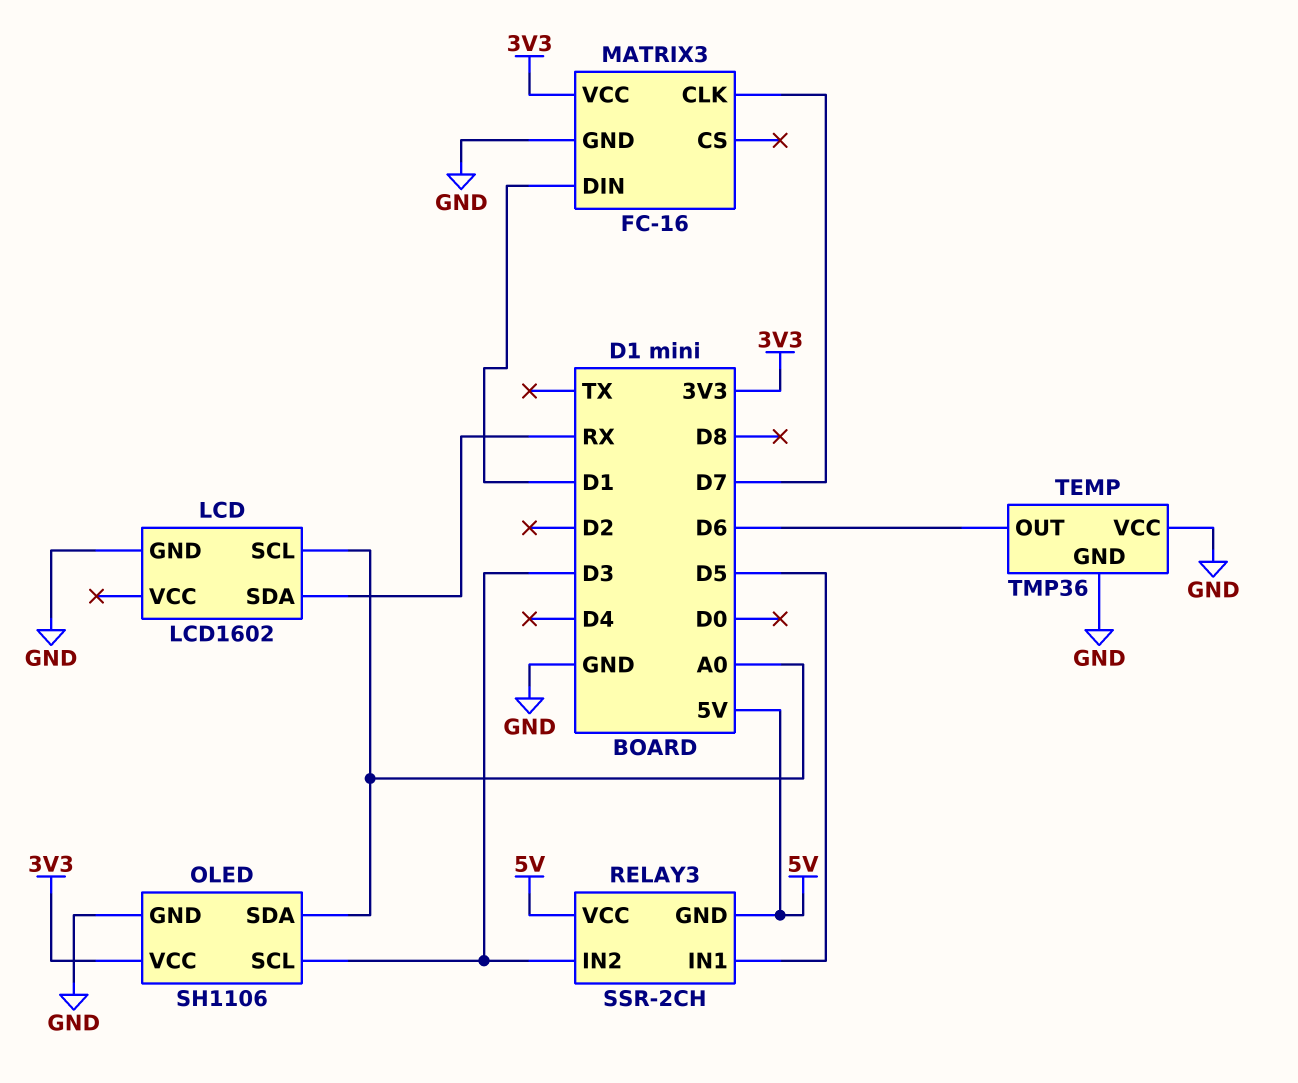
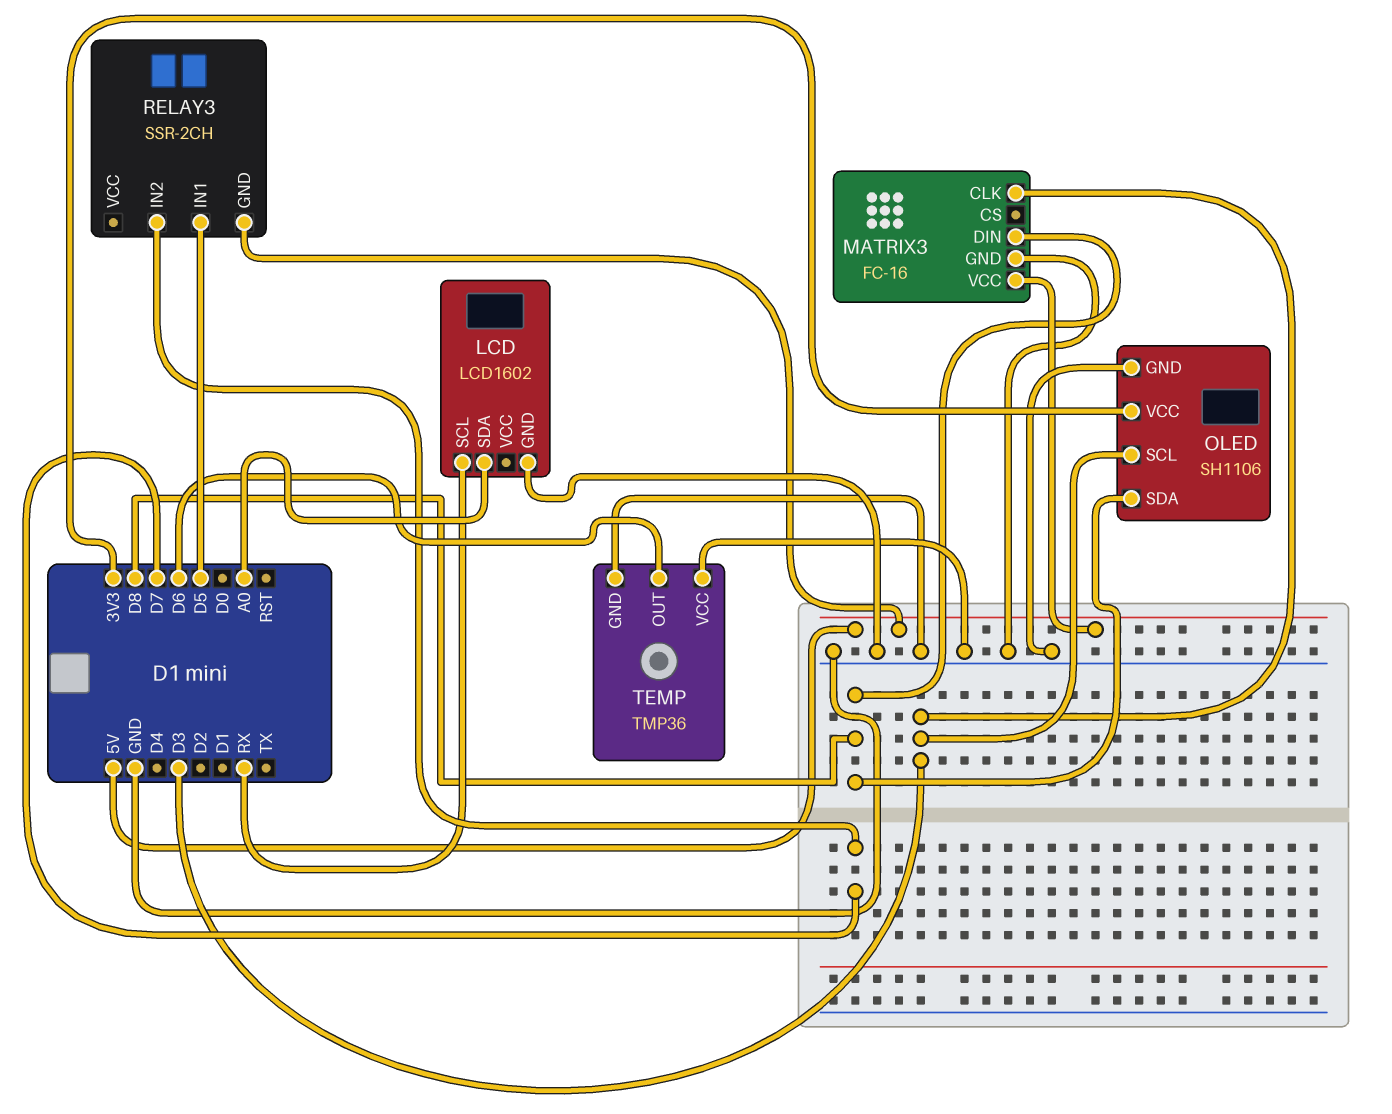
LCD pin SCL: A0 -> RX
LCD pin SDA: RX -> A0
MATRIX3 pin CLK: D7 -> D3
MATRIX3 pin DIN: D1 -> D8
MATRIX3 pin VCC: 3V3 -> 5V
OLED pin SDA: A0 -> D8
RELAY3 pin IN2: D3 -> D7
RELAY3 pin VCC: 5V -> none

